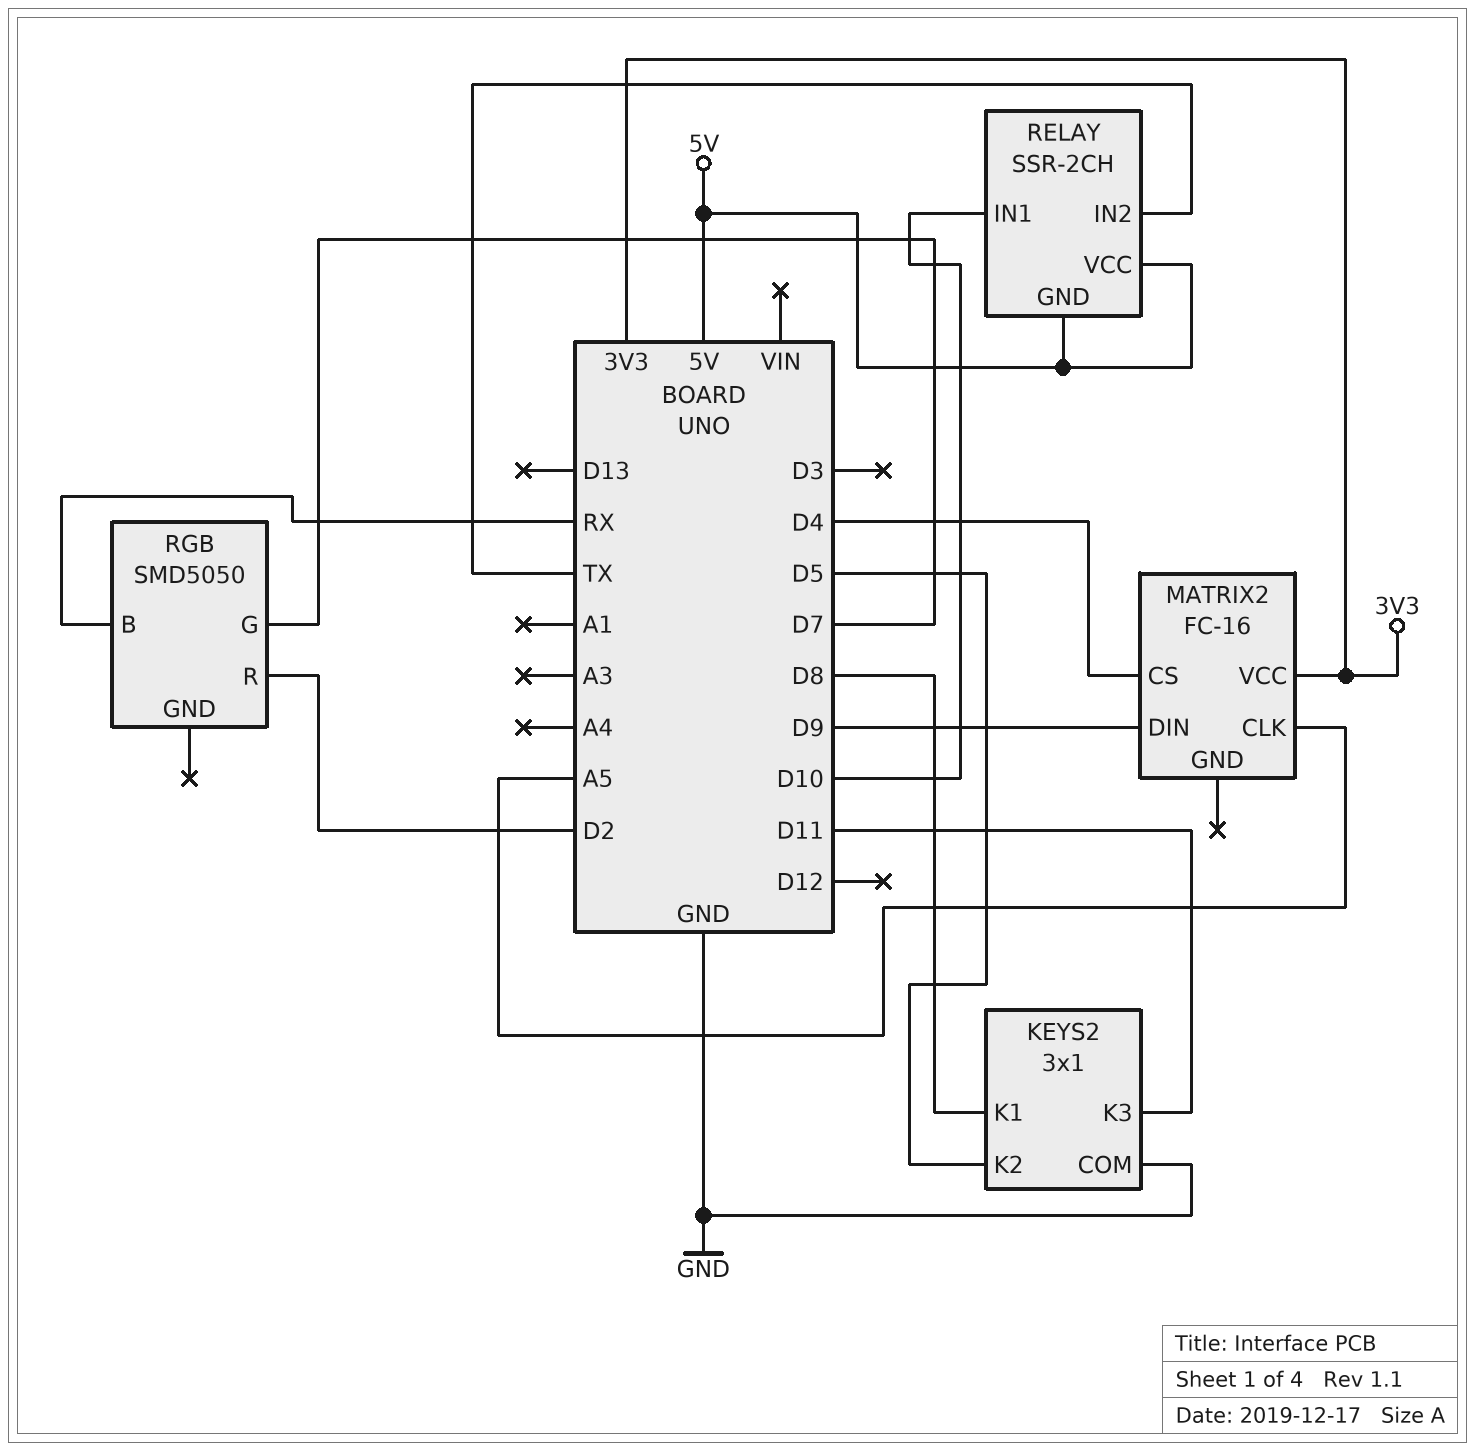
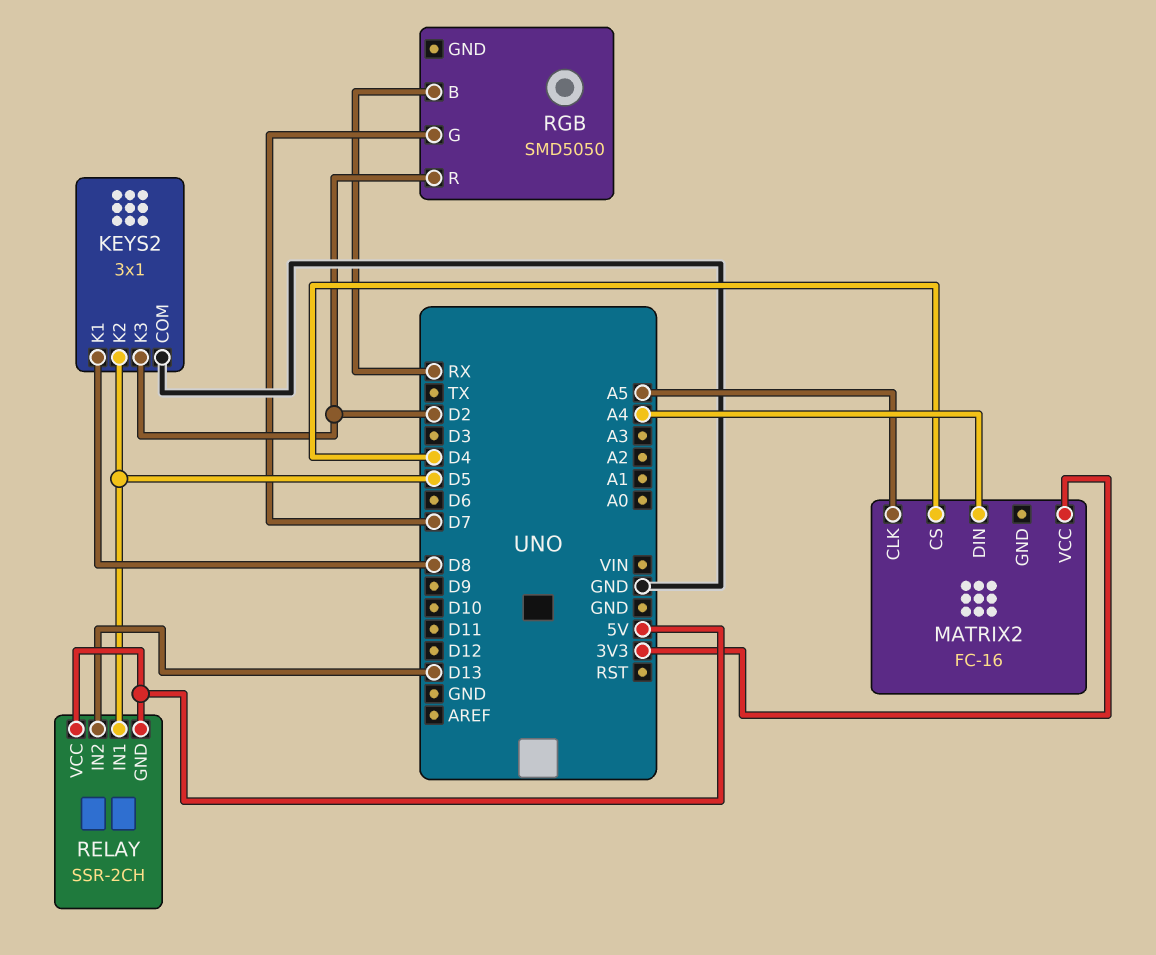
KEYS2 pin K3: D11 -> D2
MATRIX2 pin DIN: D9 -> A4
RELAY pin IN1: D10 -> D5
RELAY pin IN2: TX -> D13

